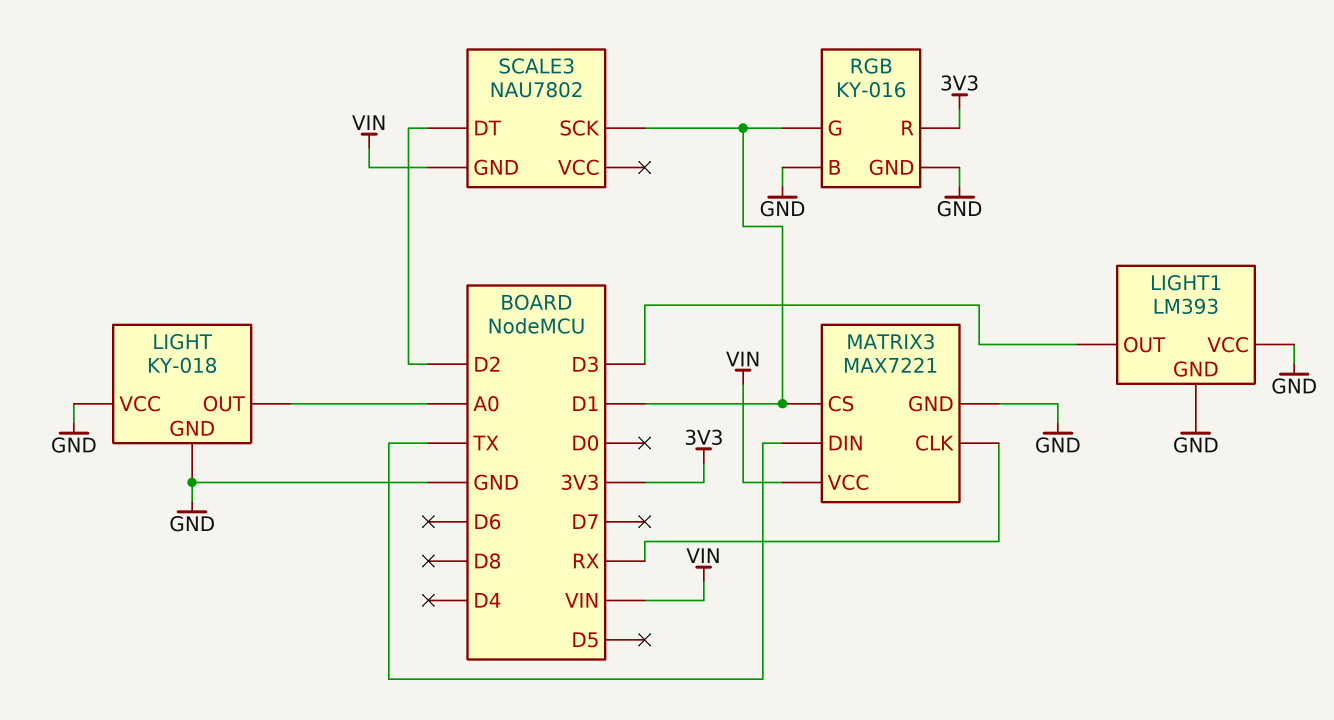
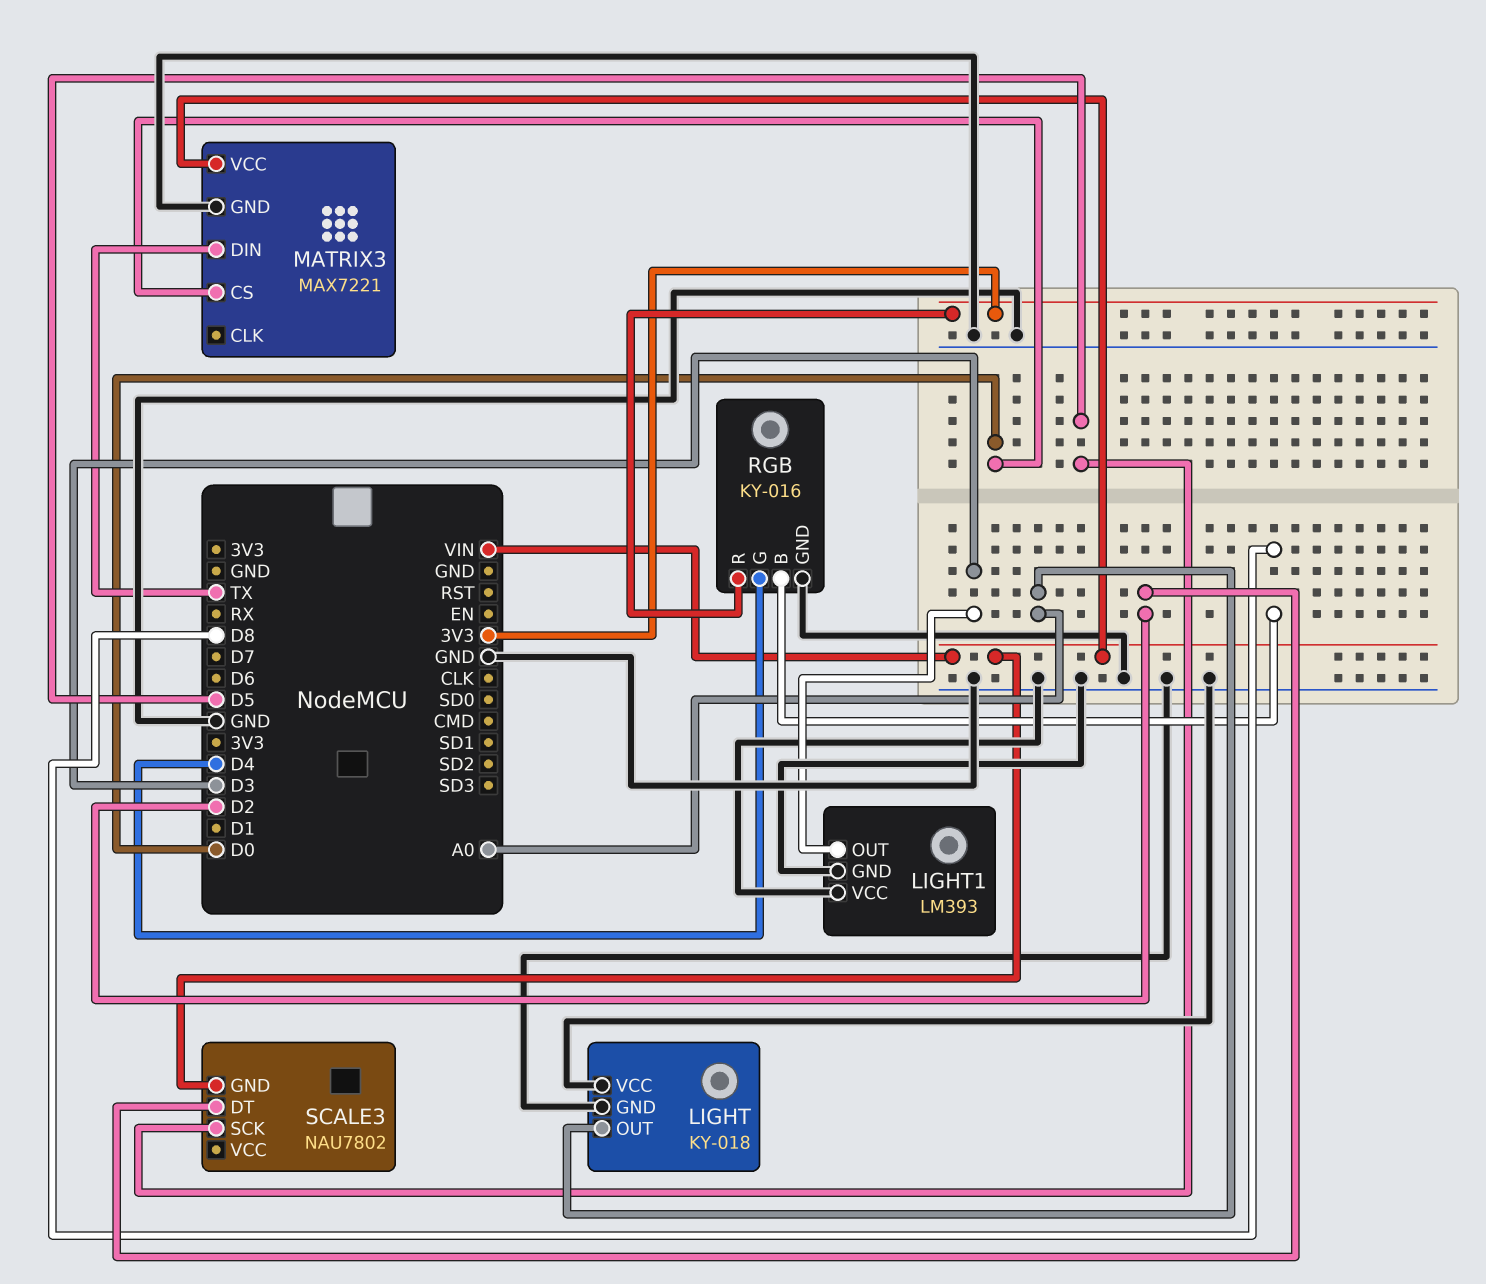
MATRIX3 pin CLK: RX -> none
MATRIX3 pin CS: D1 -> D0
RGB pin B: GND -> D8
RGB pin G: D1 -> D4
SCALE3 pin SCK: D1 -> D5

